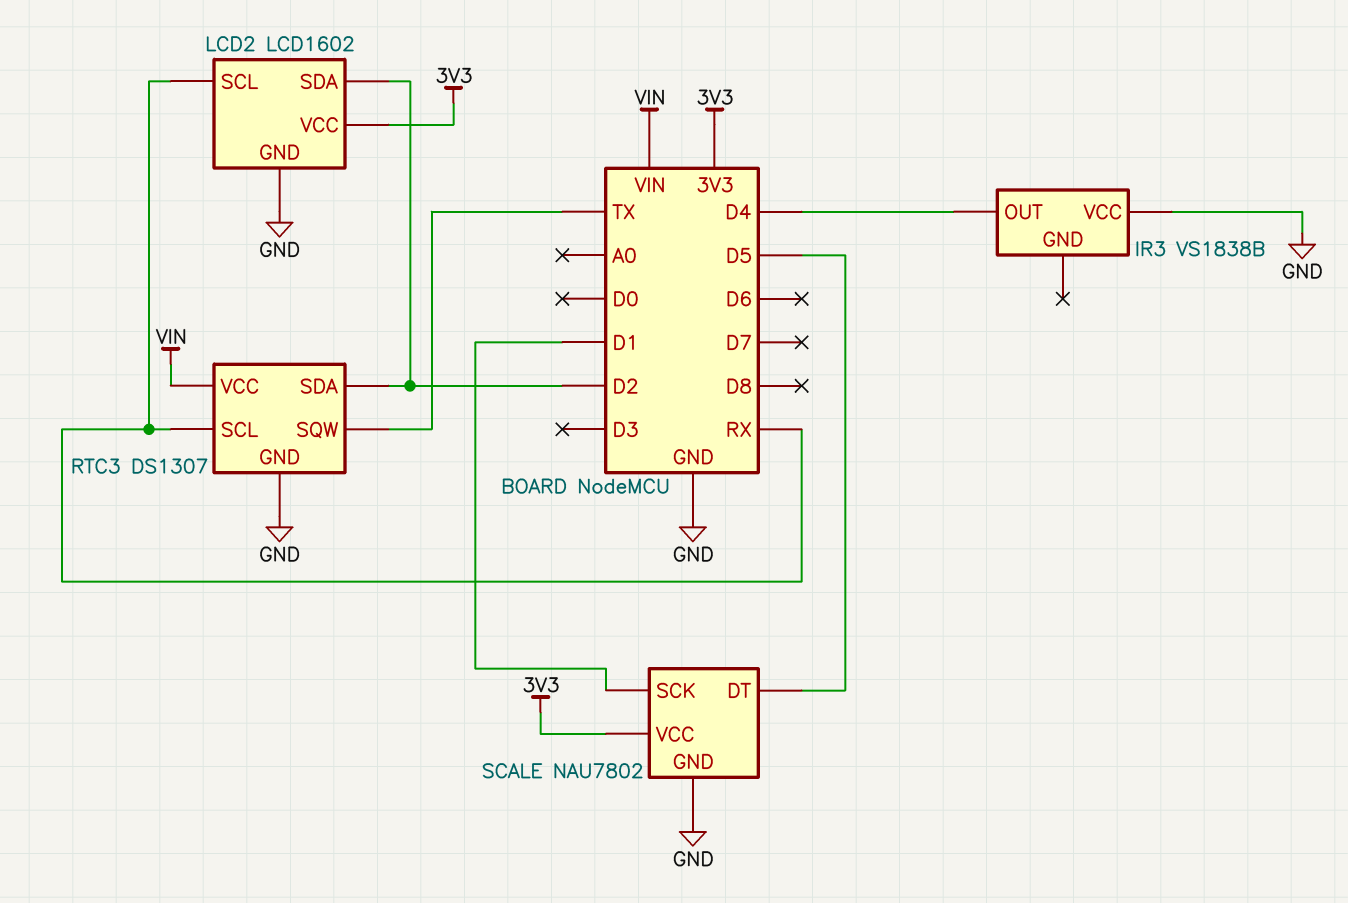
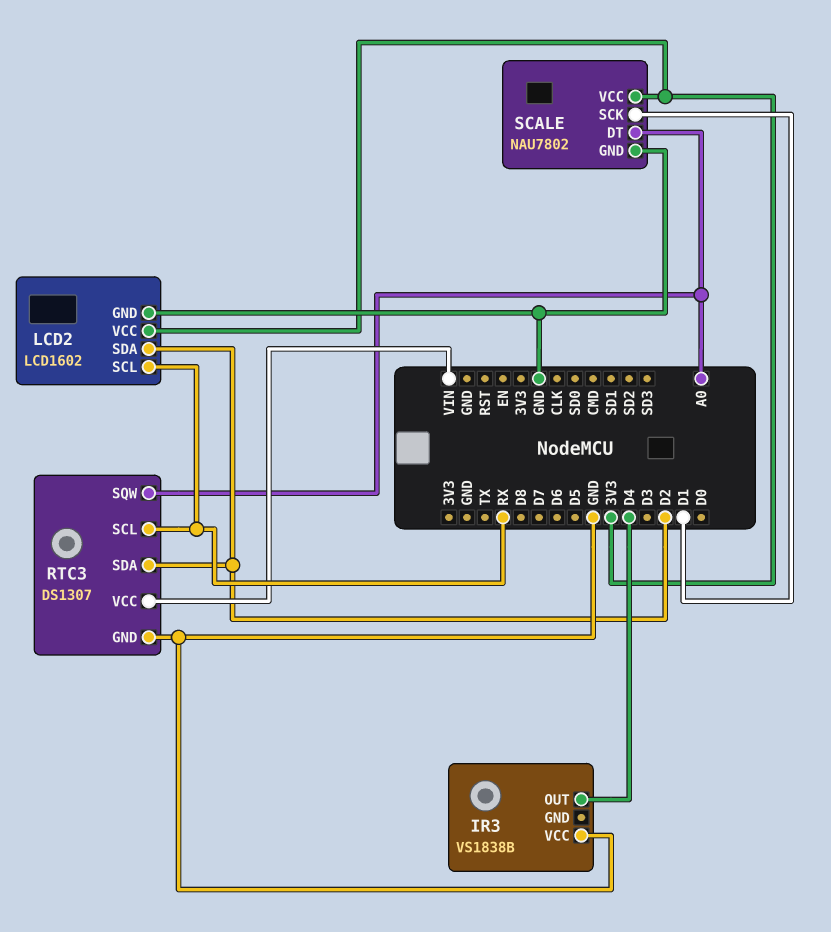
RTC3 pin SQW: TX -> A0
SCALE pin DT: D5 -> A0

